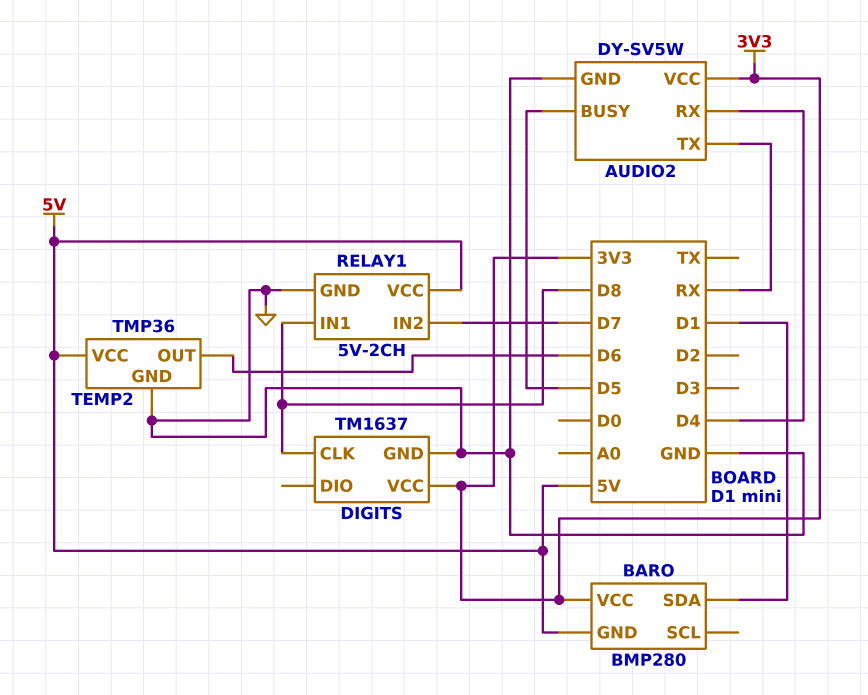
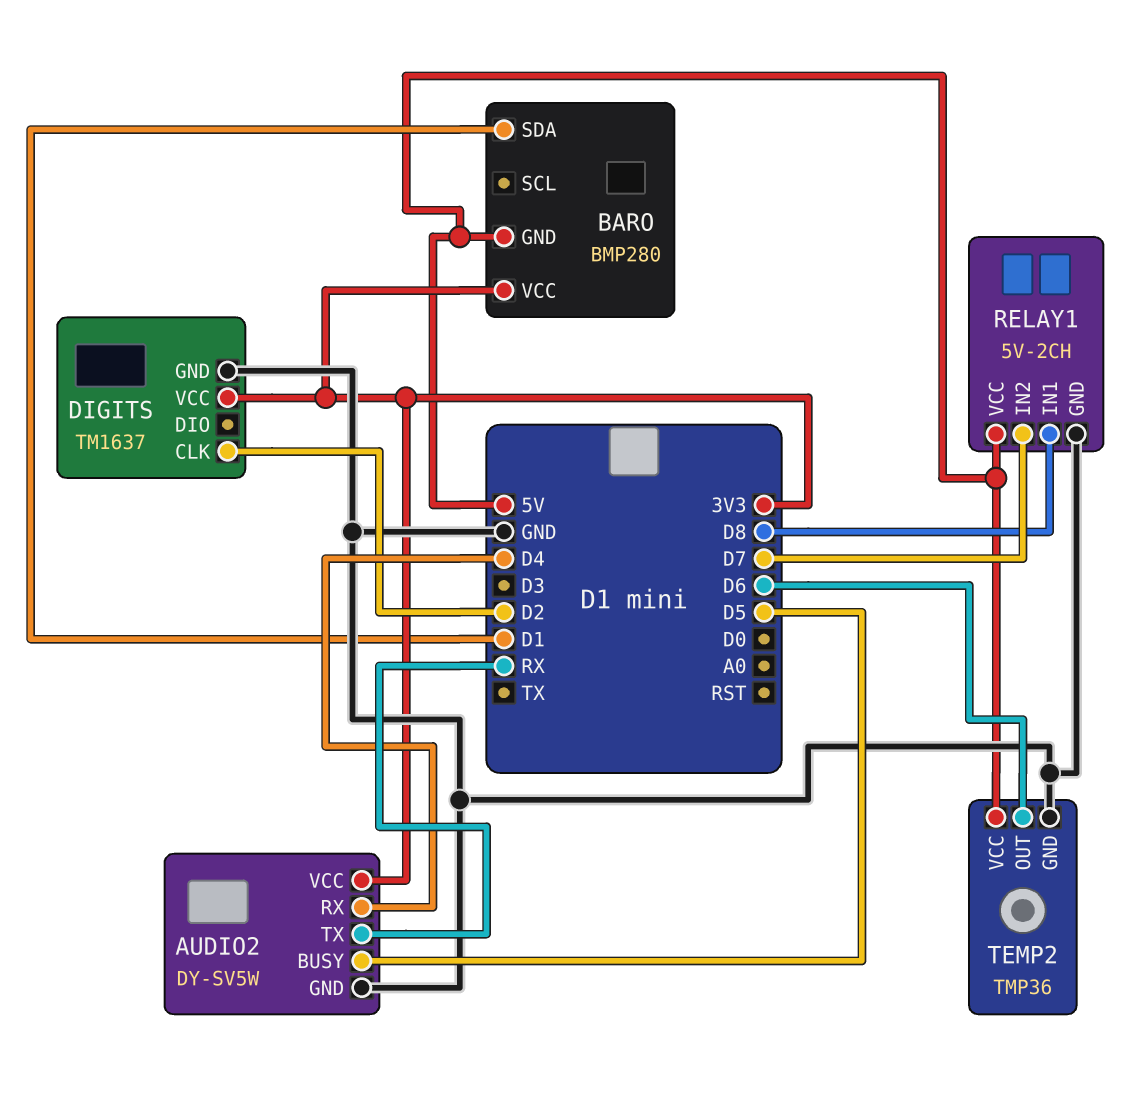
DIGITS pin CLK: D8 -> D2

